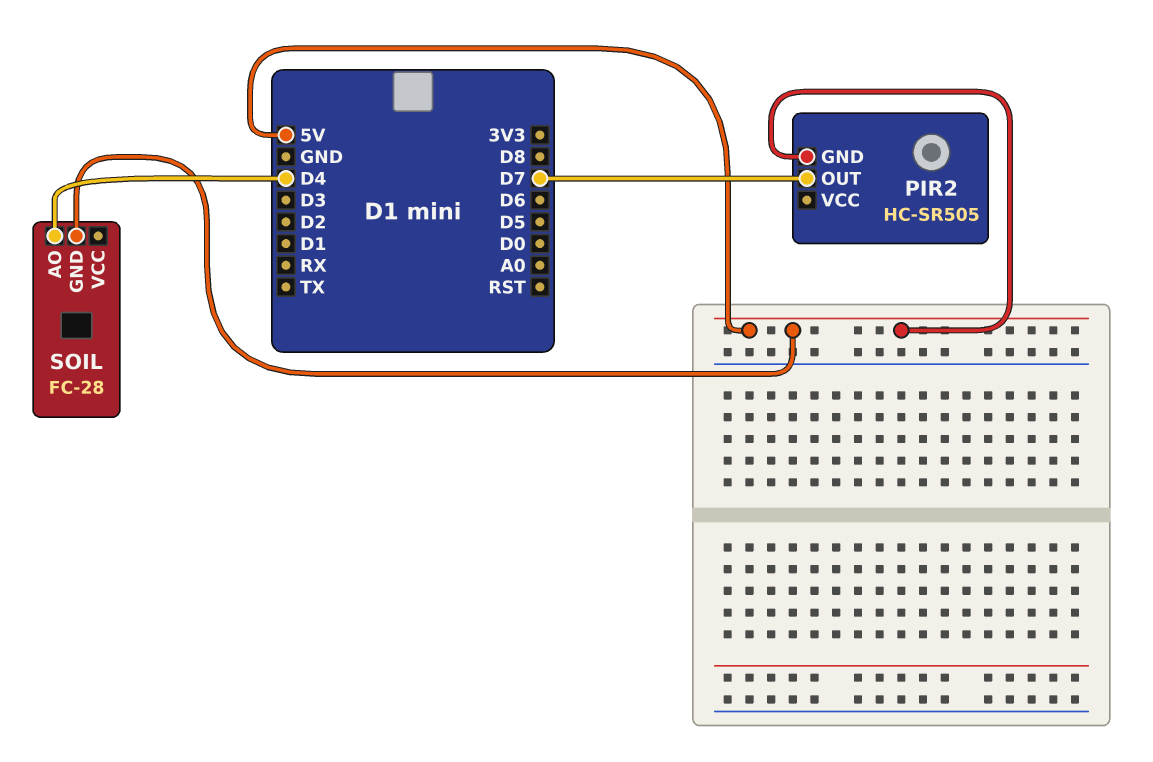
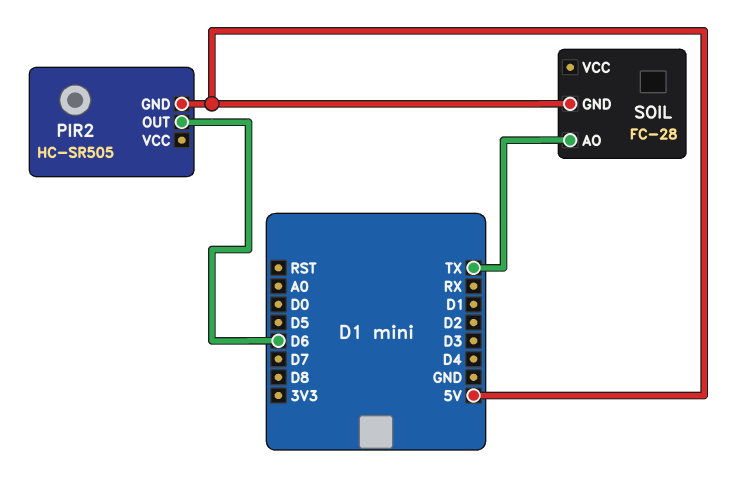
PIR2 pin OUT: D7 -> D6
SOIL pin AO: D4 -> TX

